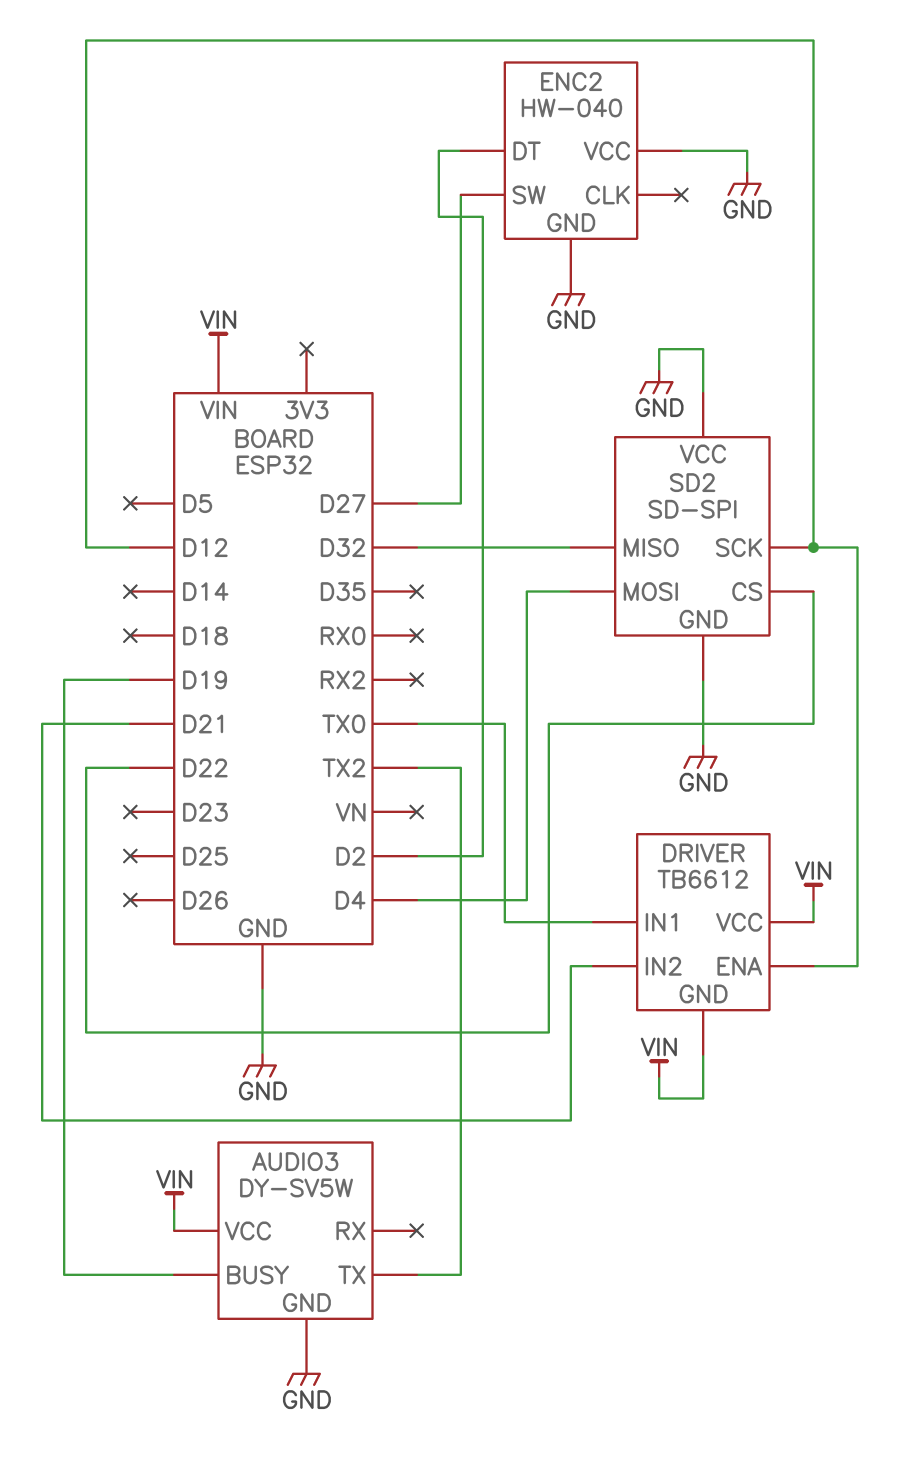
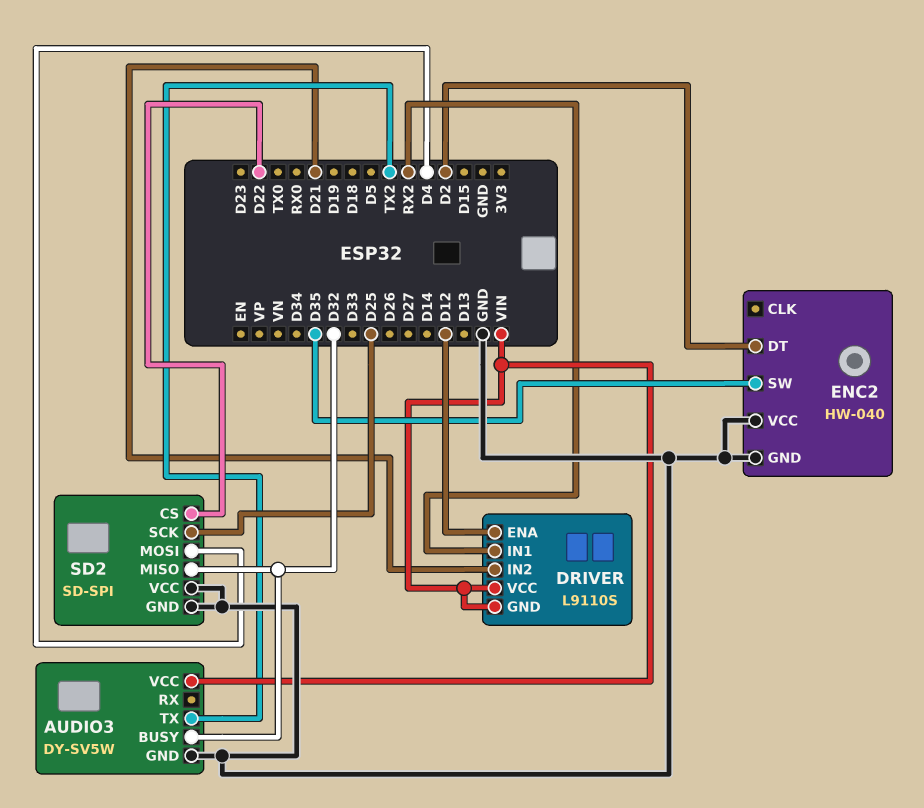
AUDIO3 pin BUSY: D19 -> D32
DRIVER: TB6612 -> L9110S
DRIVER pin IN1: TX0 -> RX2
ENC2 pin SW: D27 -> D35
SD2 pin SCK: D12 -> D25

